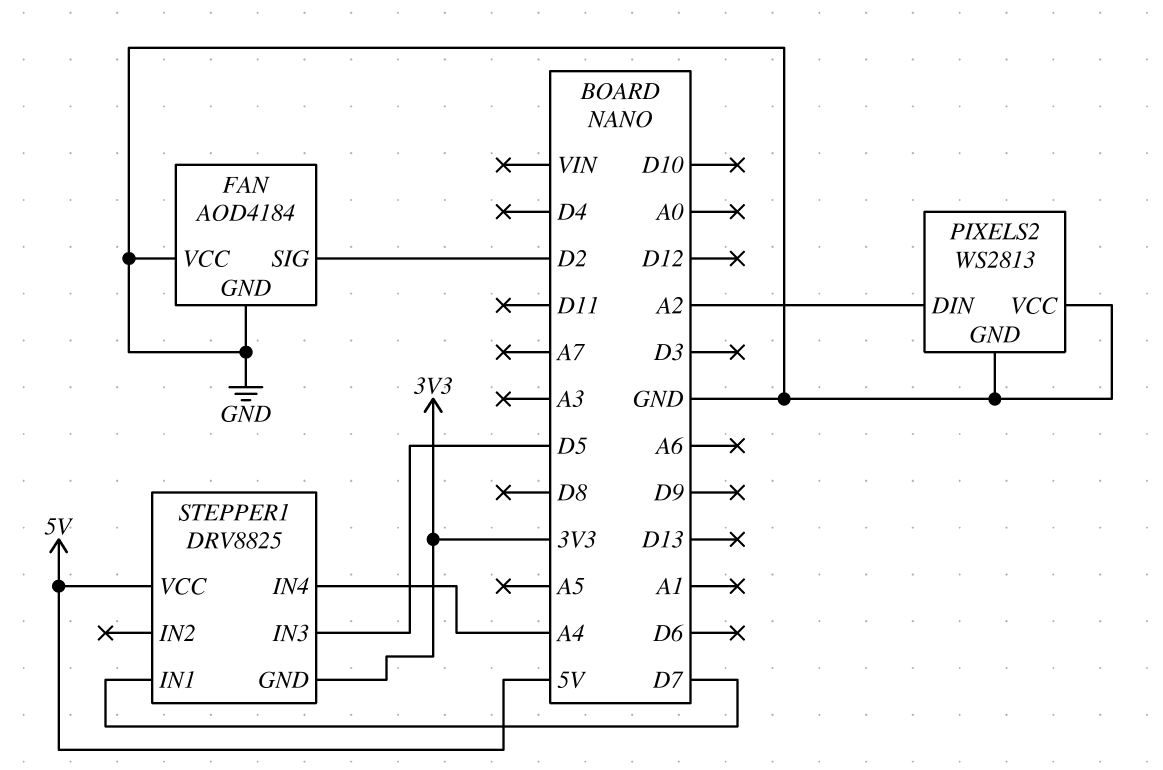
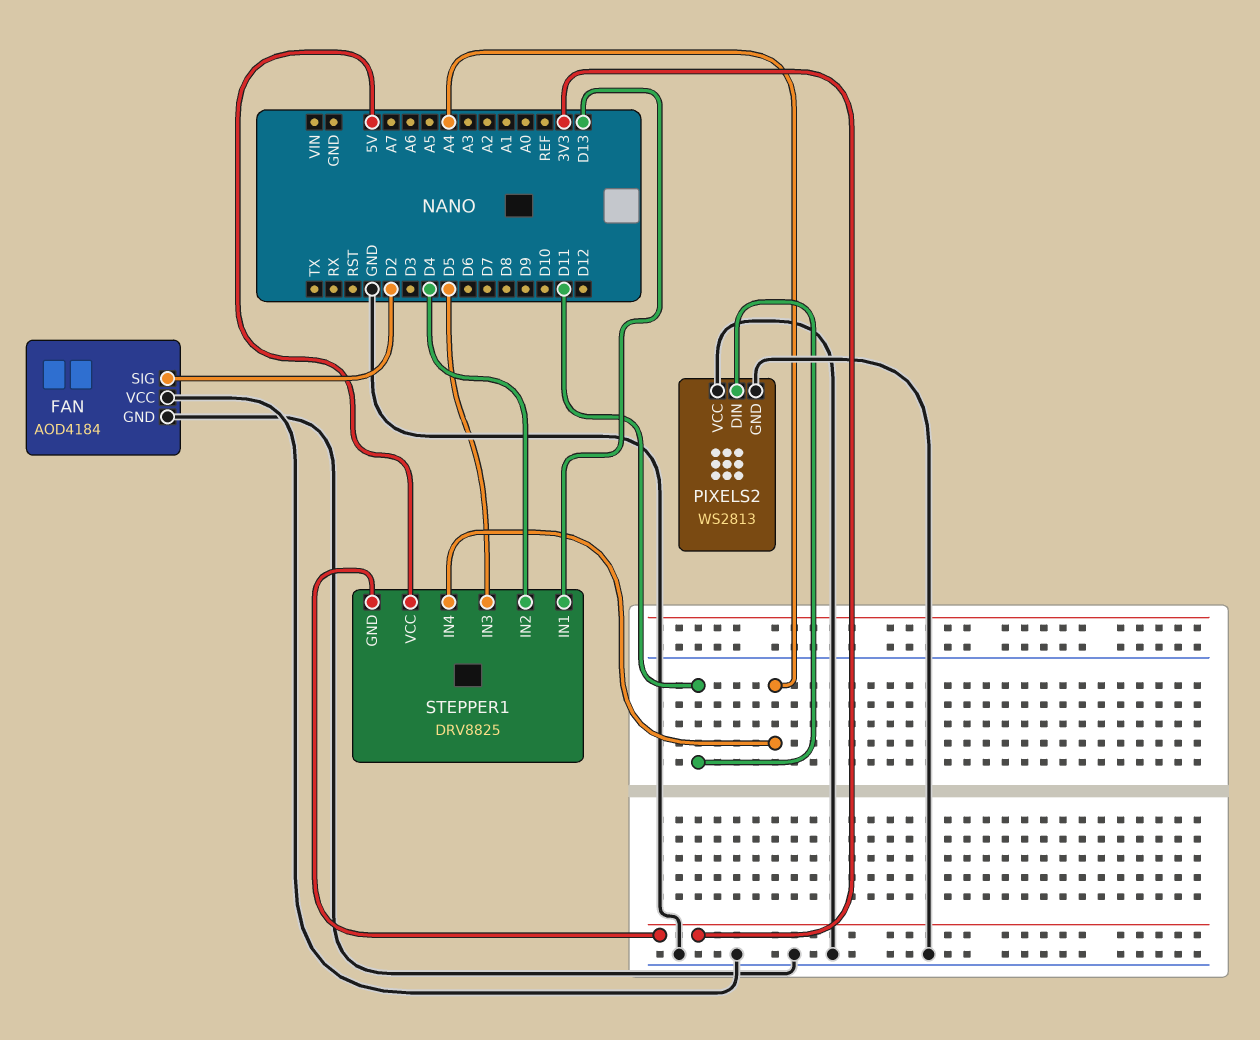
PIXELS2 pin DIN: A2 -> D11
STEPPER1 pin IN1: D7 -> D13
STEPPER1 pin IN2: none -> D4

